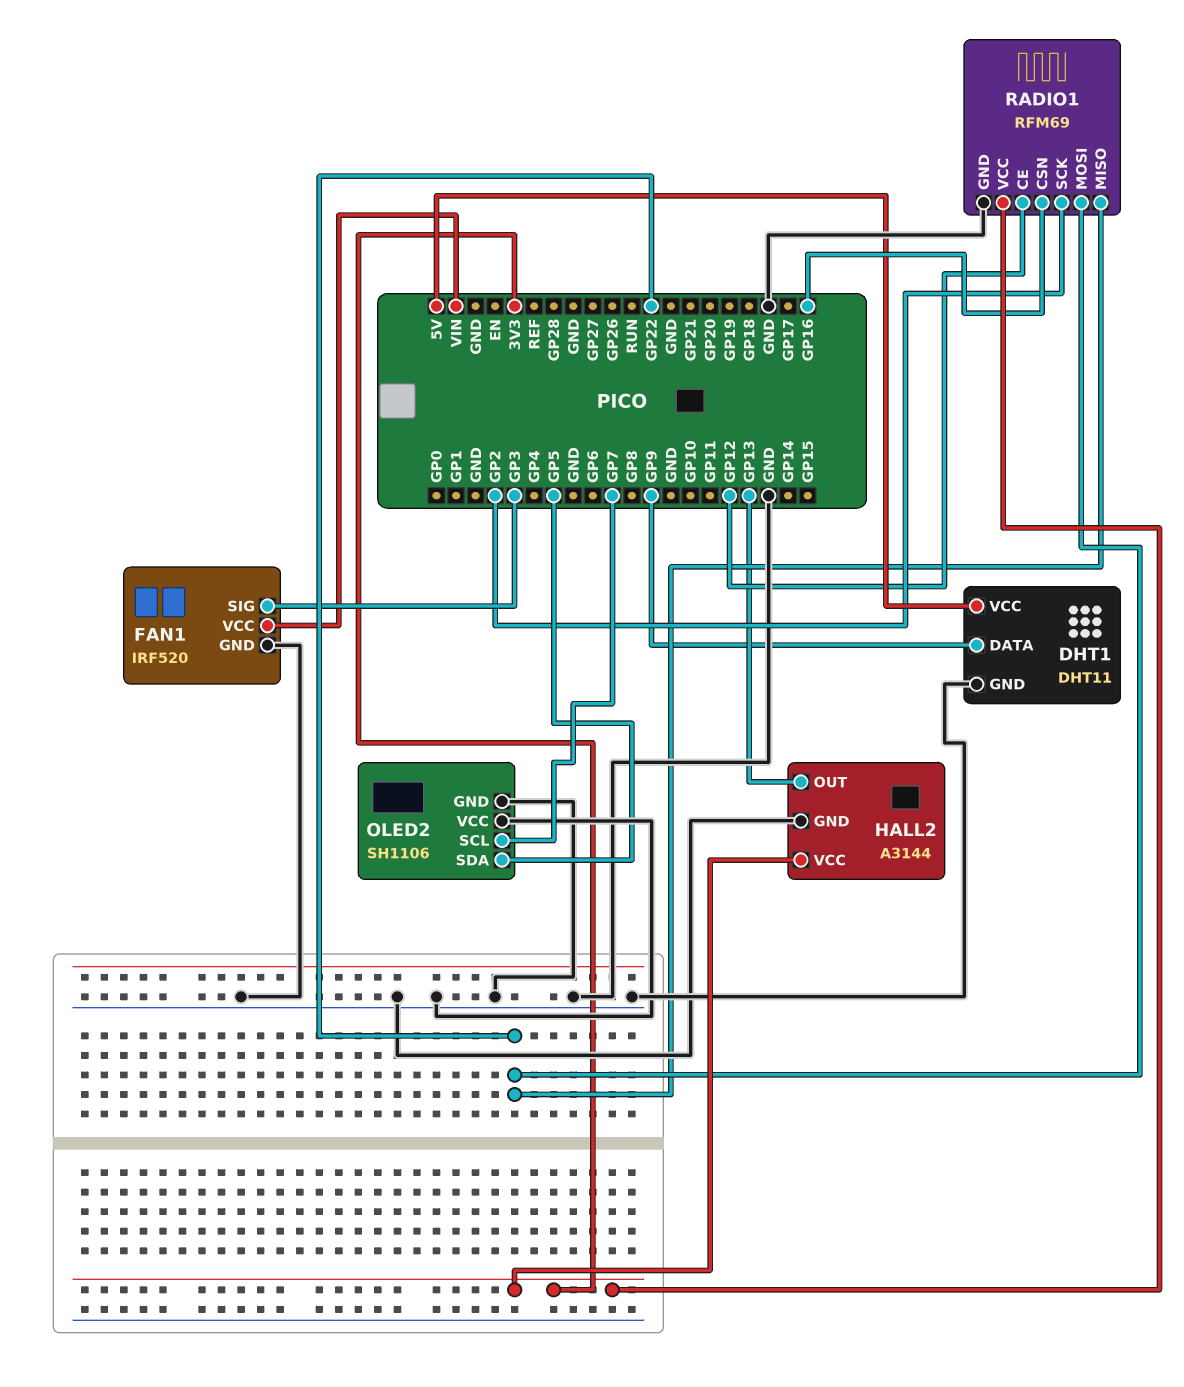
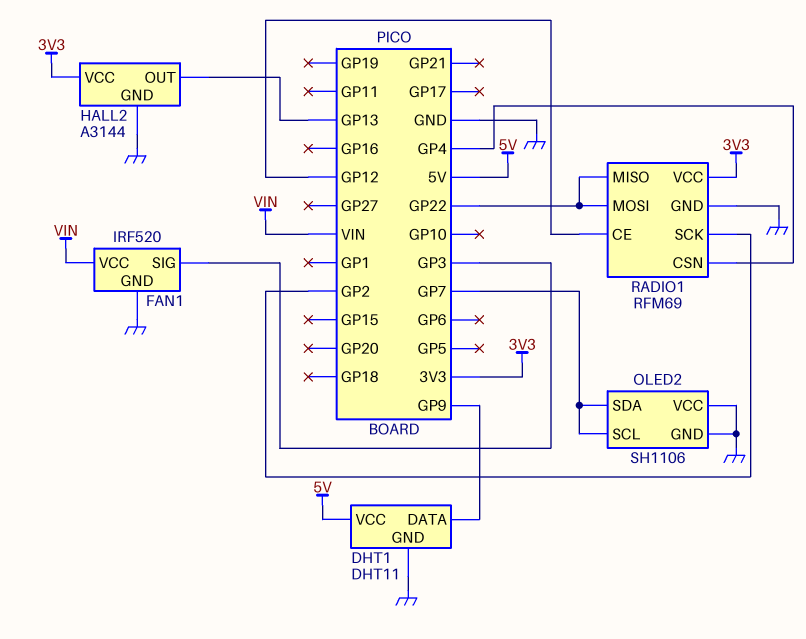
OLED2 pin SDA: GP5 -> GP7
RADIO1 pin CSN: GP16 -> GP4

